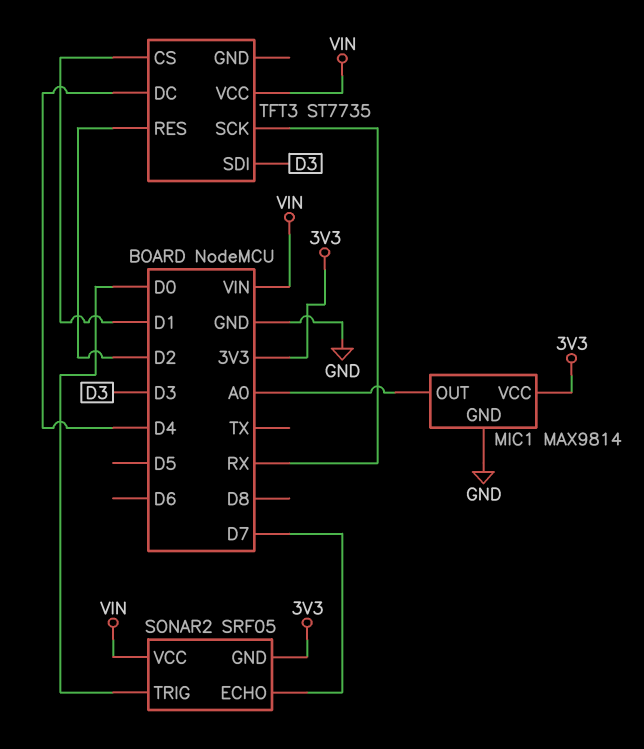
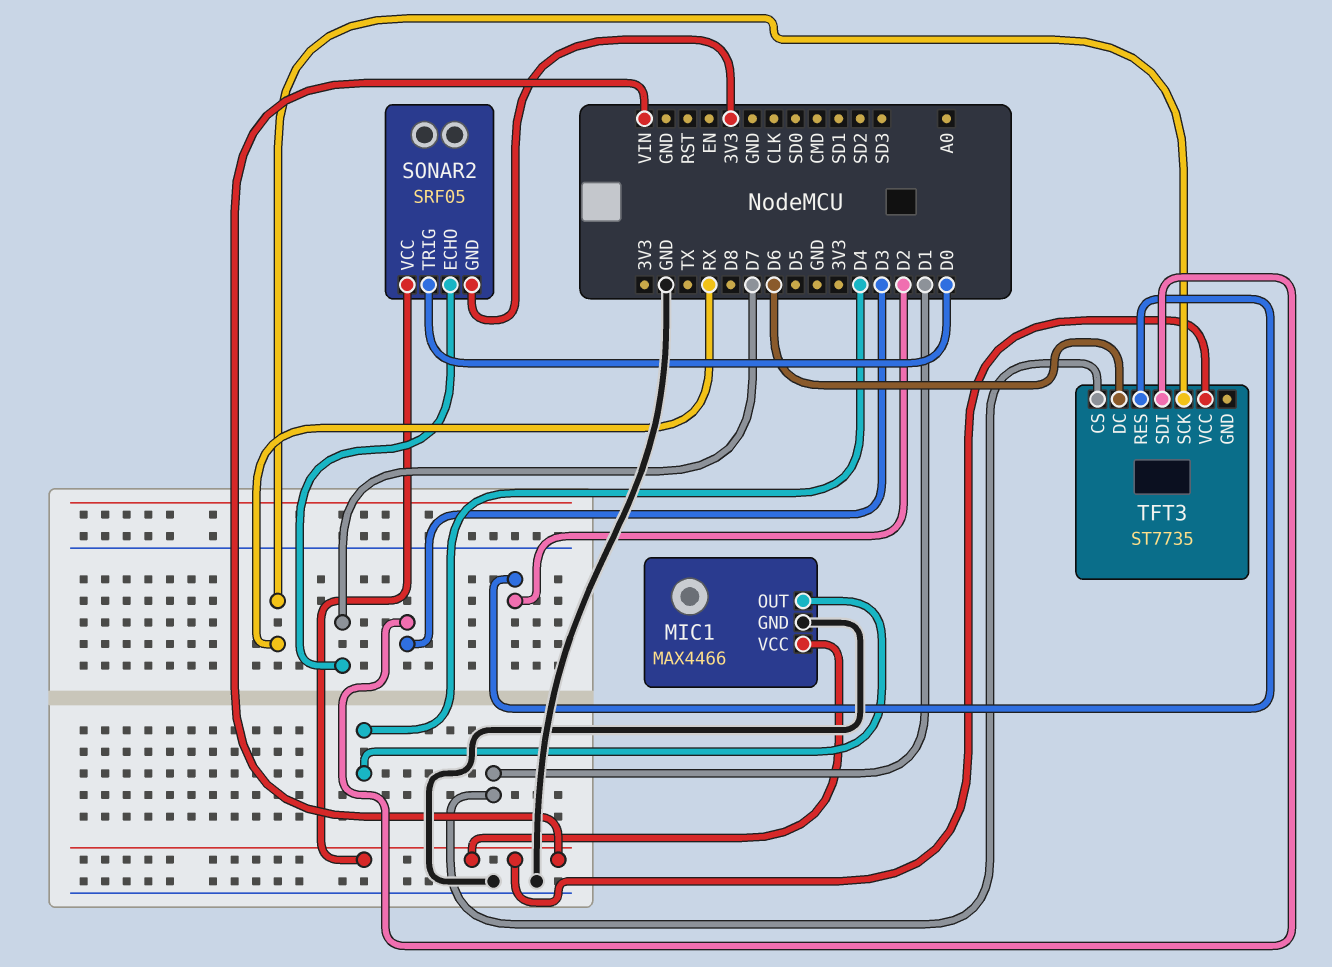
MIC1: MAX9814 -> MAX4466
MIC1 pin OUT: A0 -> D4
MIC1 pin VCC: 3V3 -> VIN
TFT3 pin DC: D4 -> D6

